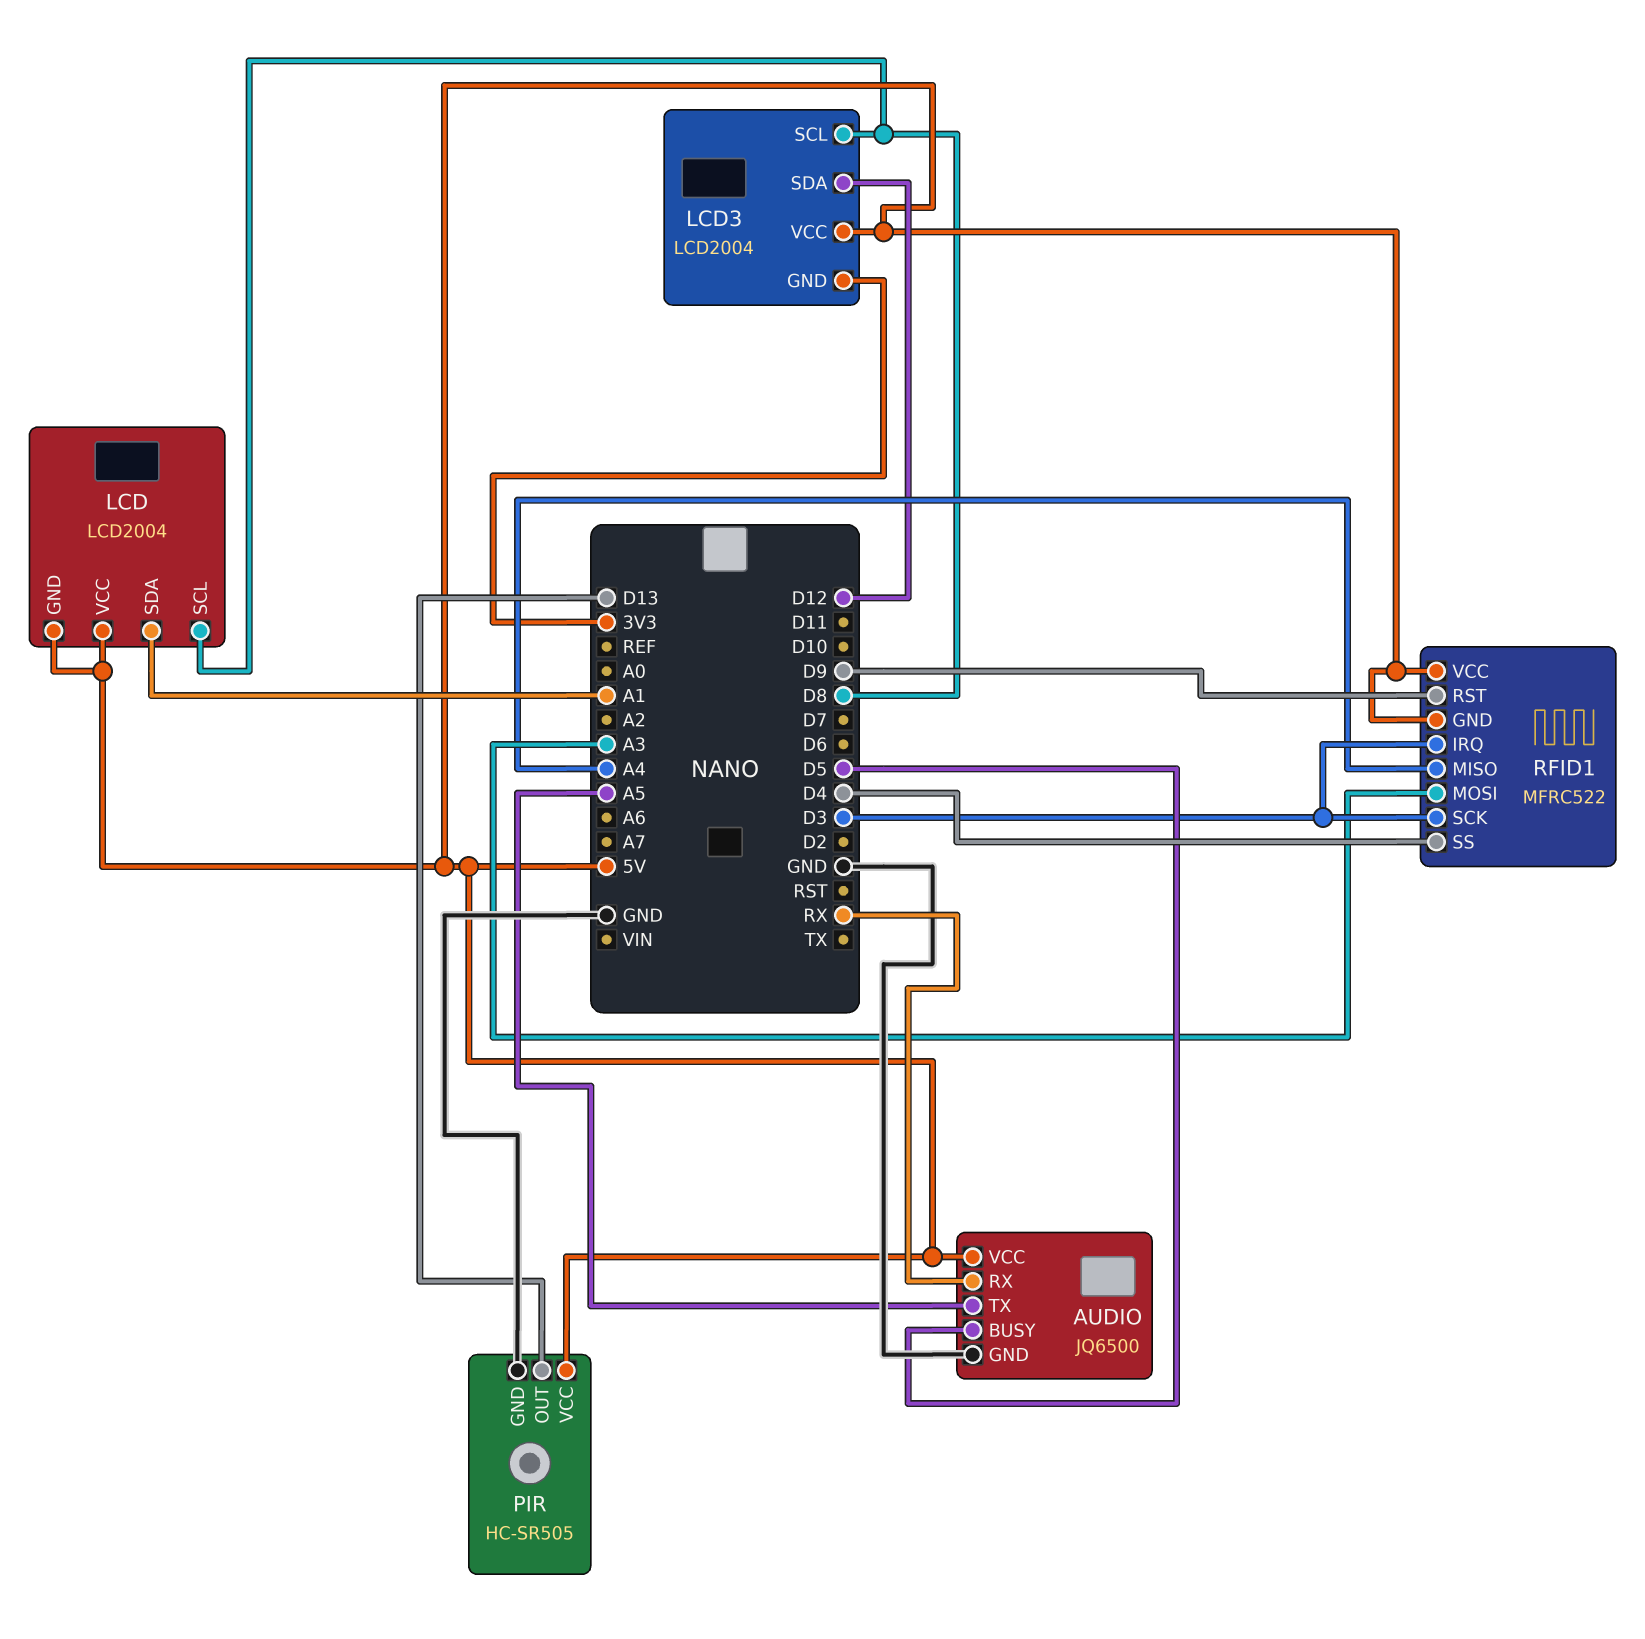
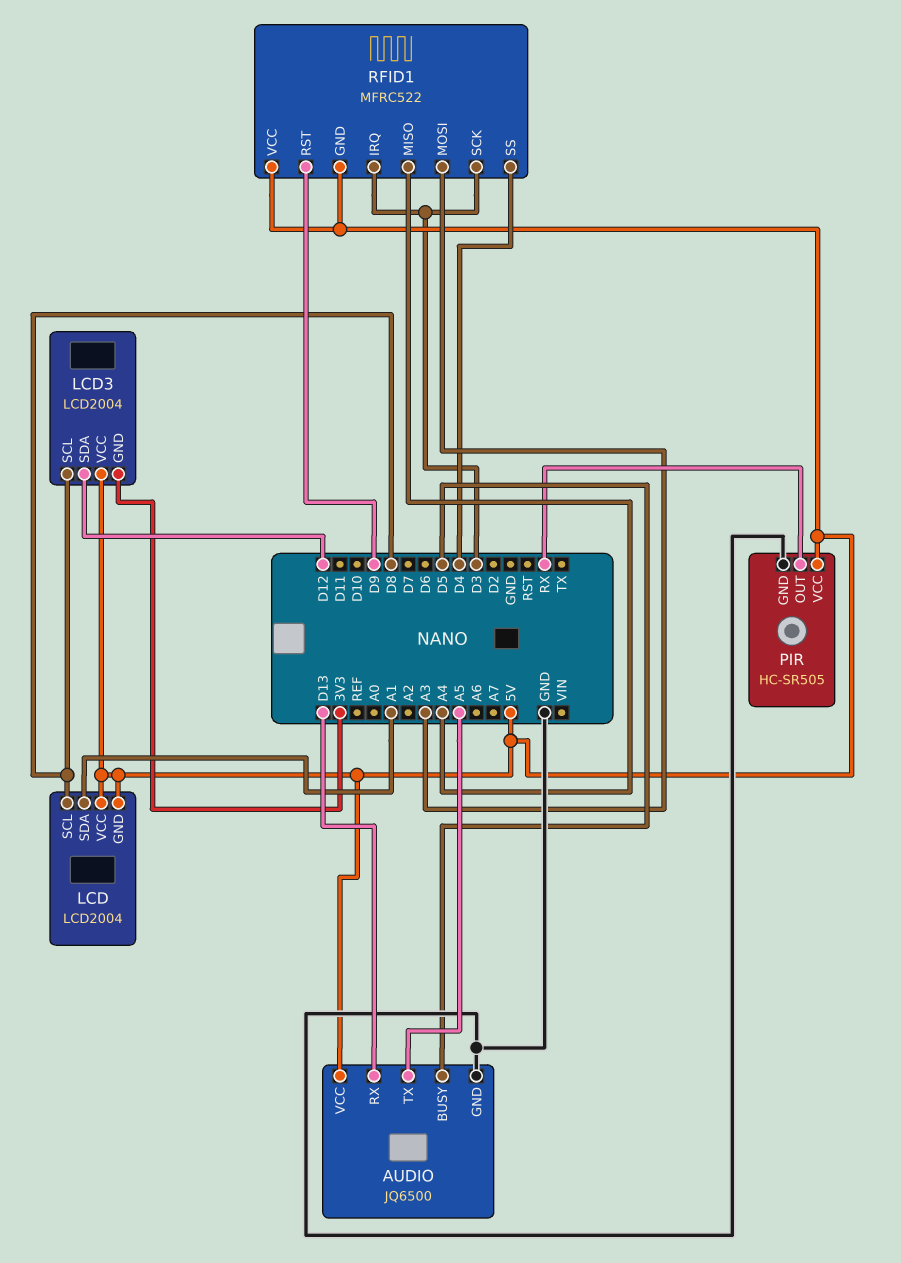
AUDIO pin RX: RX -> D13
PIR pin OUT: D13 -> RX

